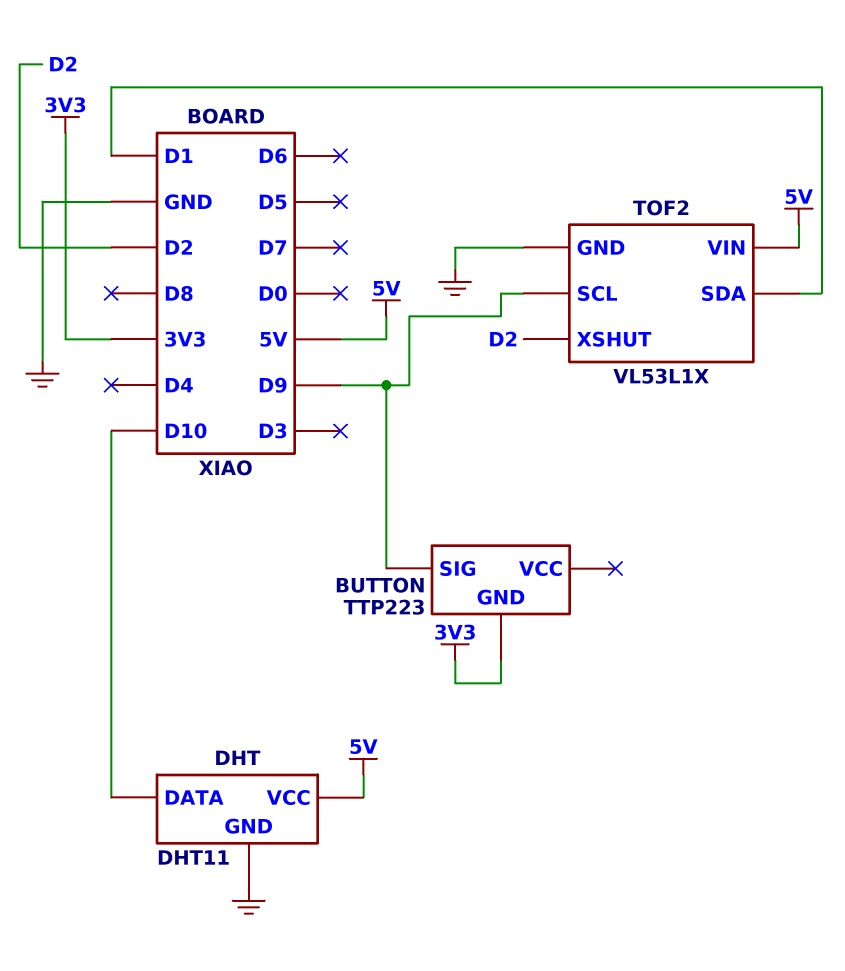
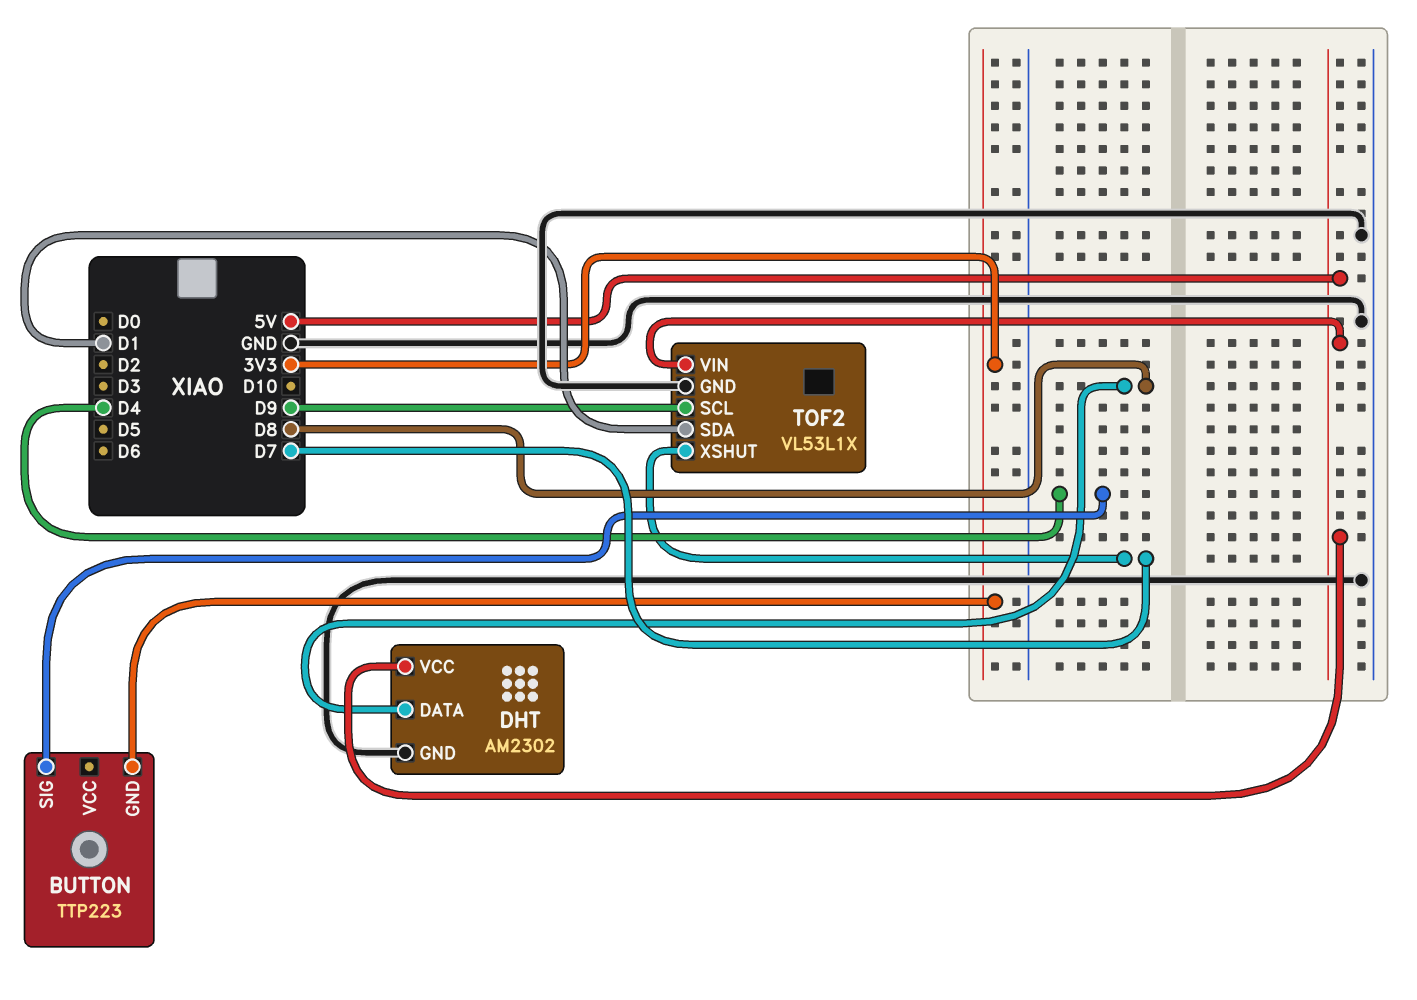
BUTTON pin SIG: D9 -> D4
DHT: DHT11 -> AM2302
DHT pin DATA: D10 -> D8
TOF2 pin XSHUT: D2 -> D7

